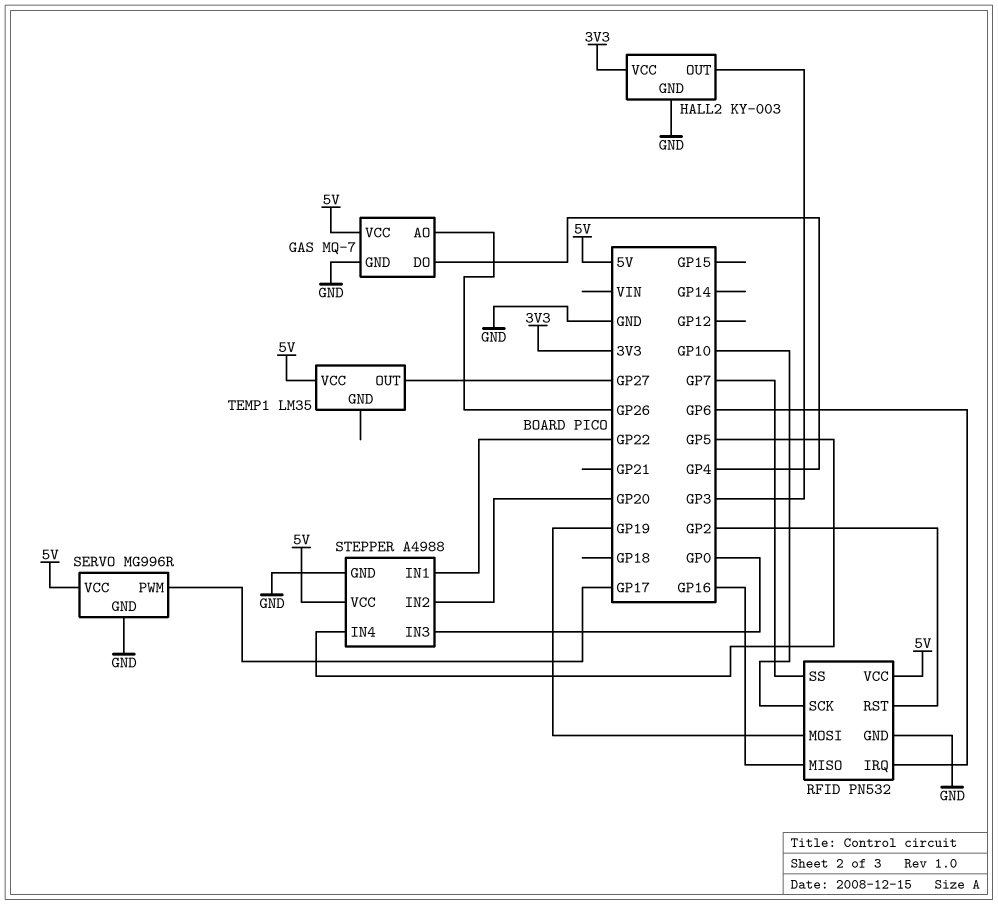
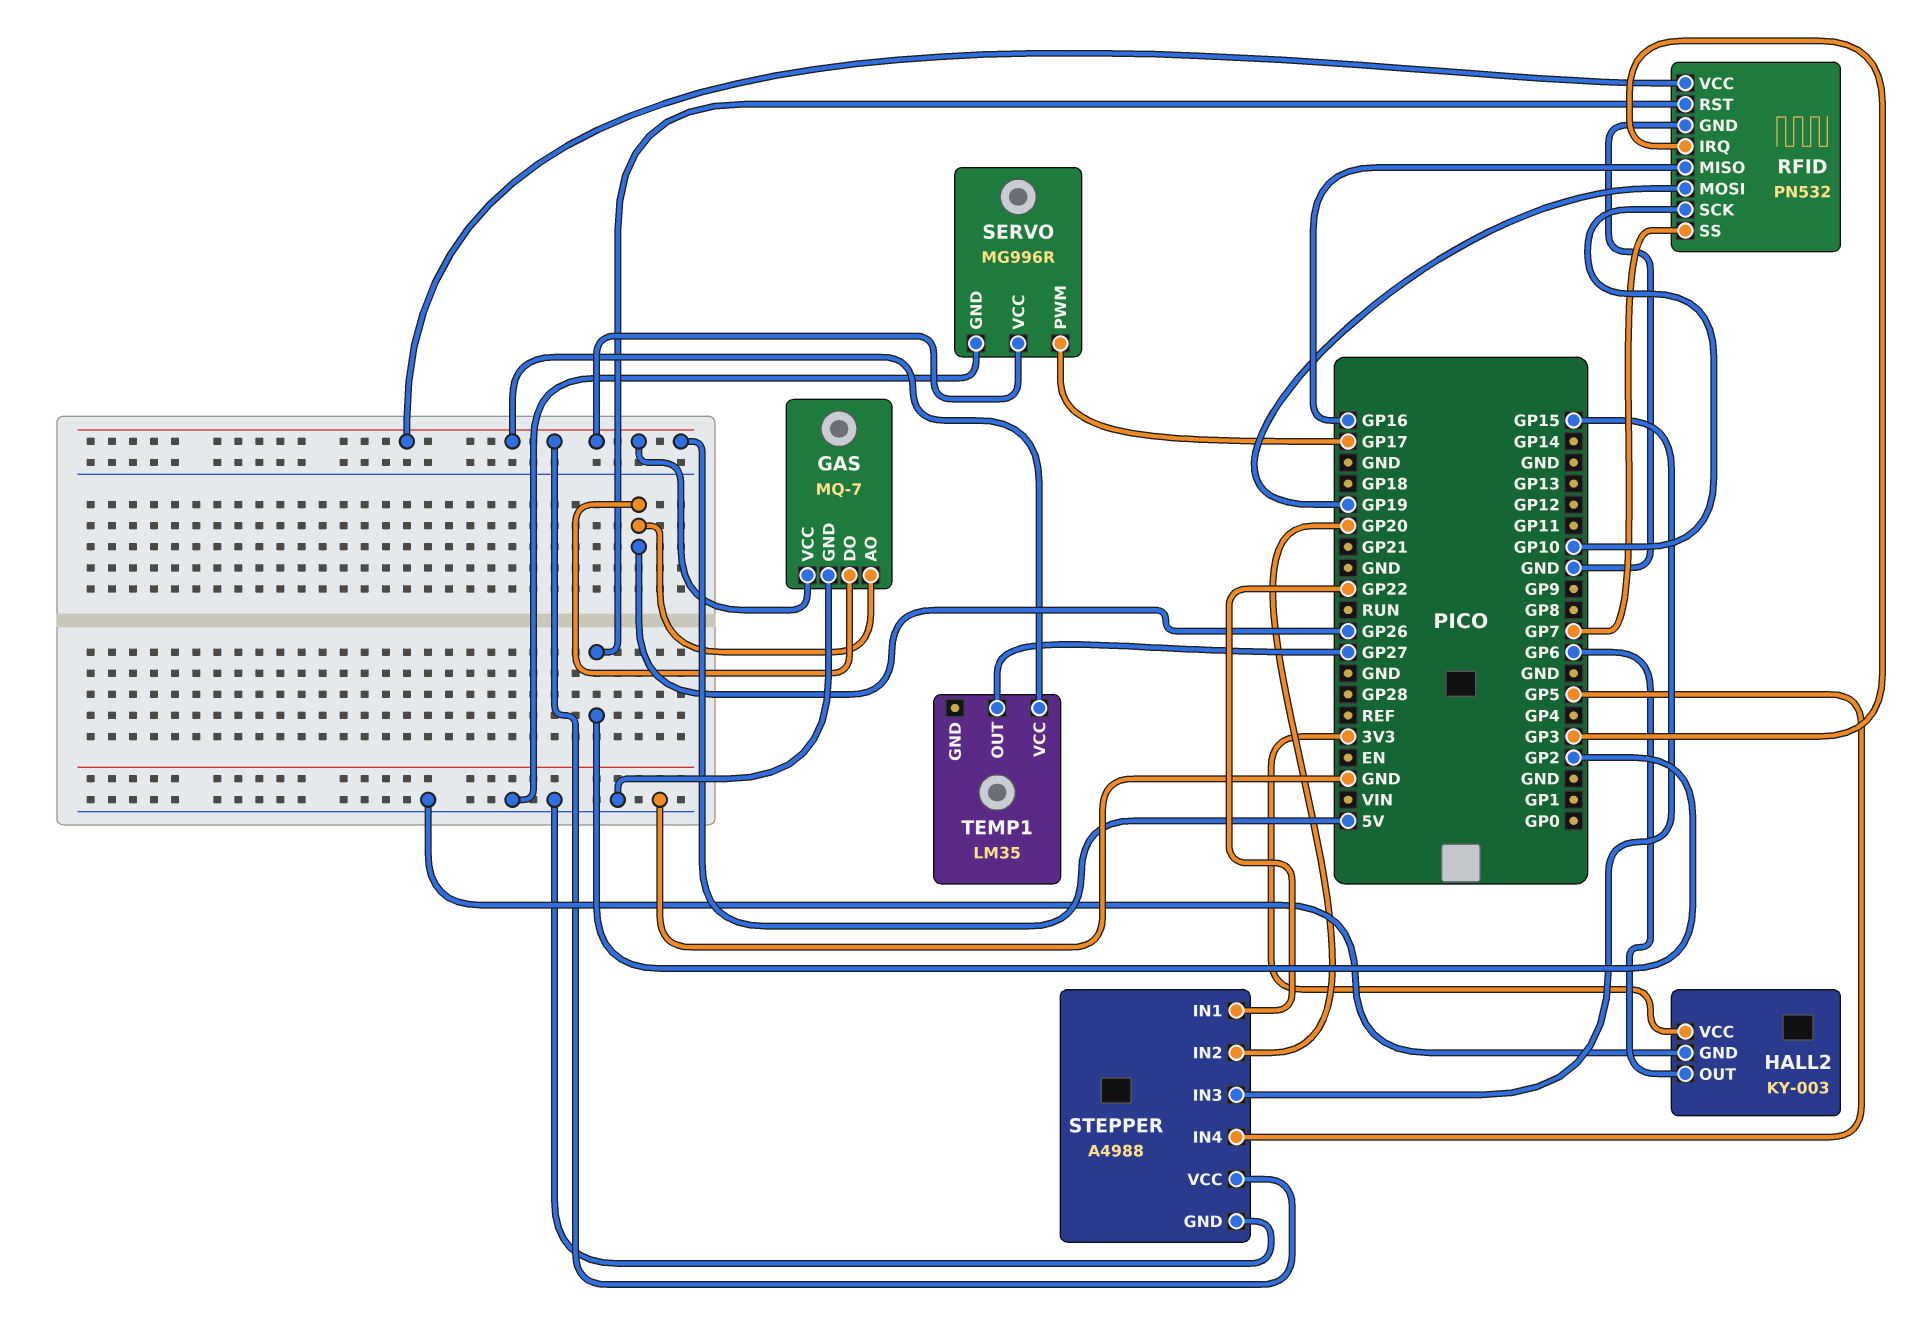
GAS pin DO: GP4 -> GP26
HALL2 pin OUT: GP3 -> GP6
RFID pin IRQ: GP6 -> GP3
STEPPER pin IN3: GP0 -> GP15

